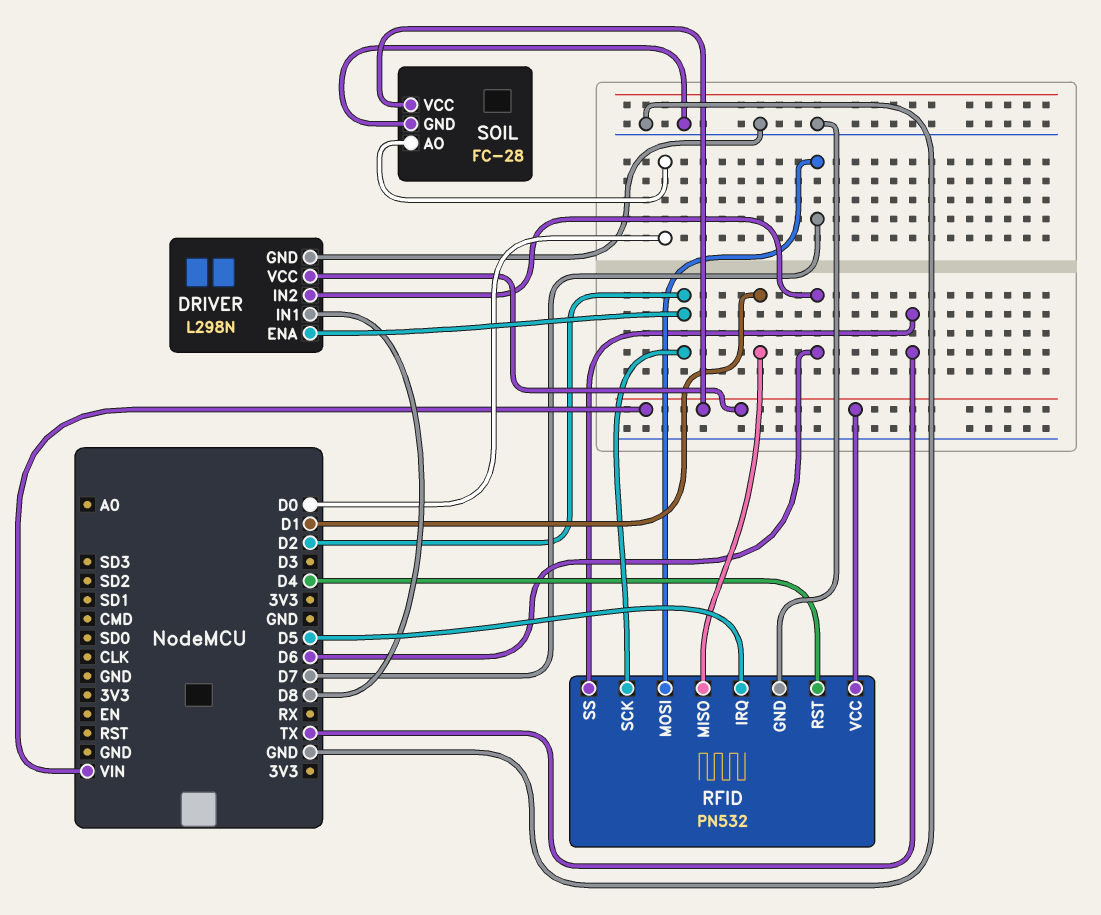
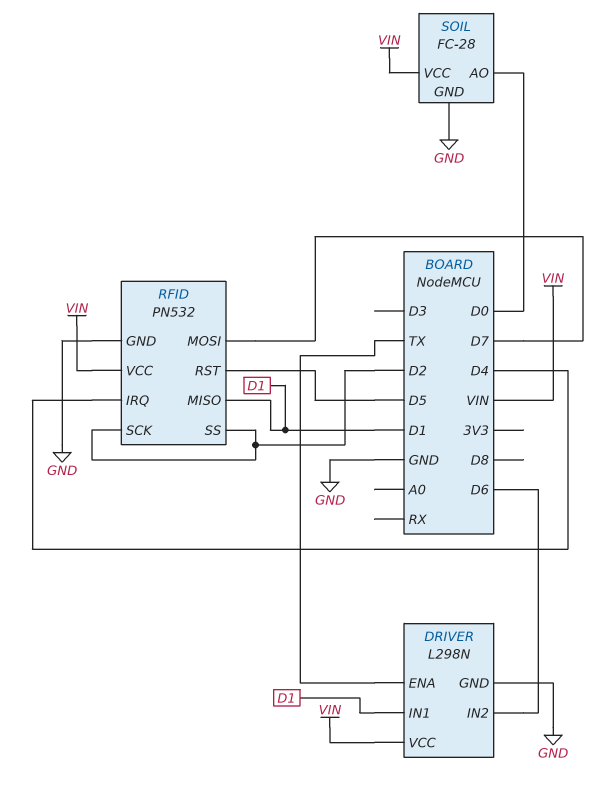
DRIVER pin ENA: D2 -> TX
DRIVER pin IN1: D8 -> D1
RFID pin IRQ: D5 -> D4
RFID pin RST: D4 -> D5
RFID pin SS: TX -> D2

